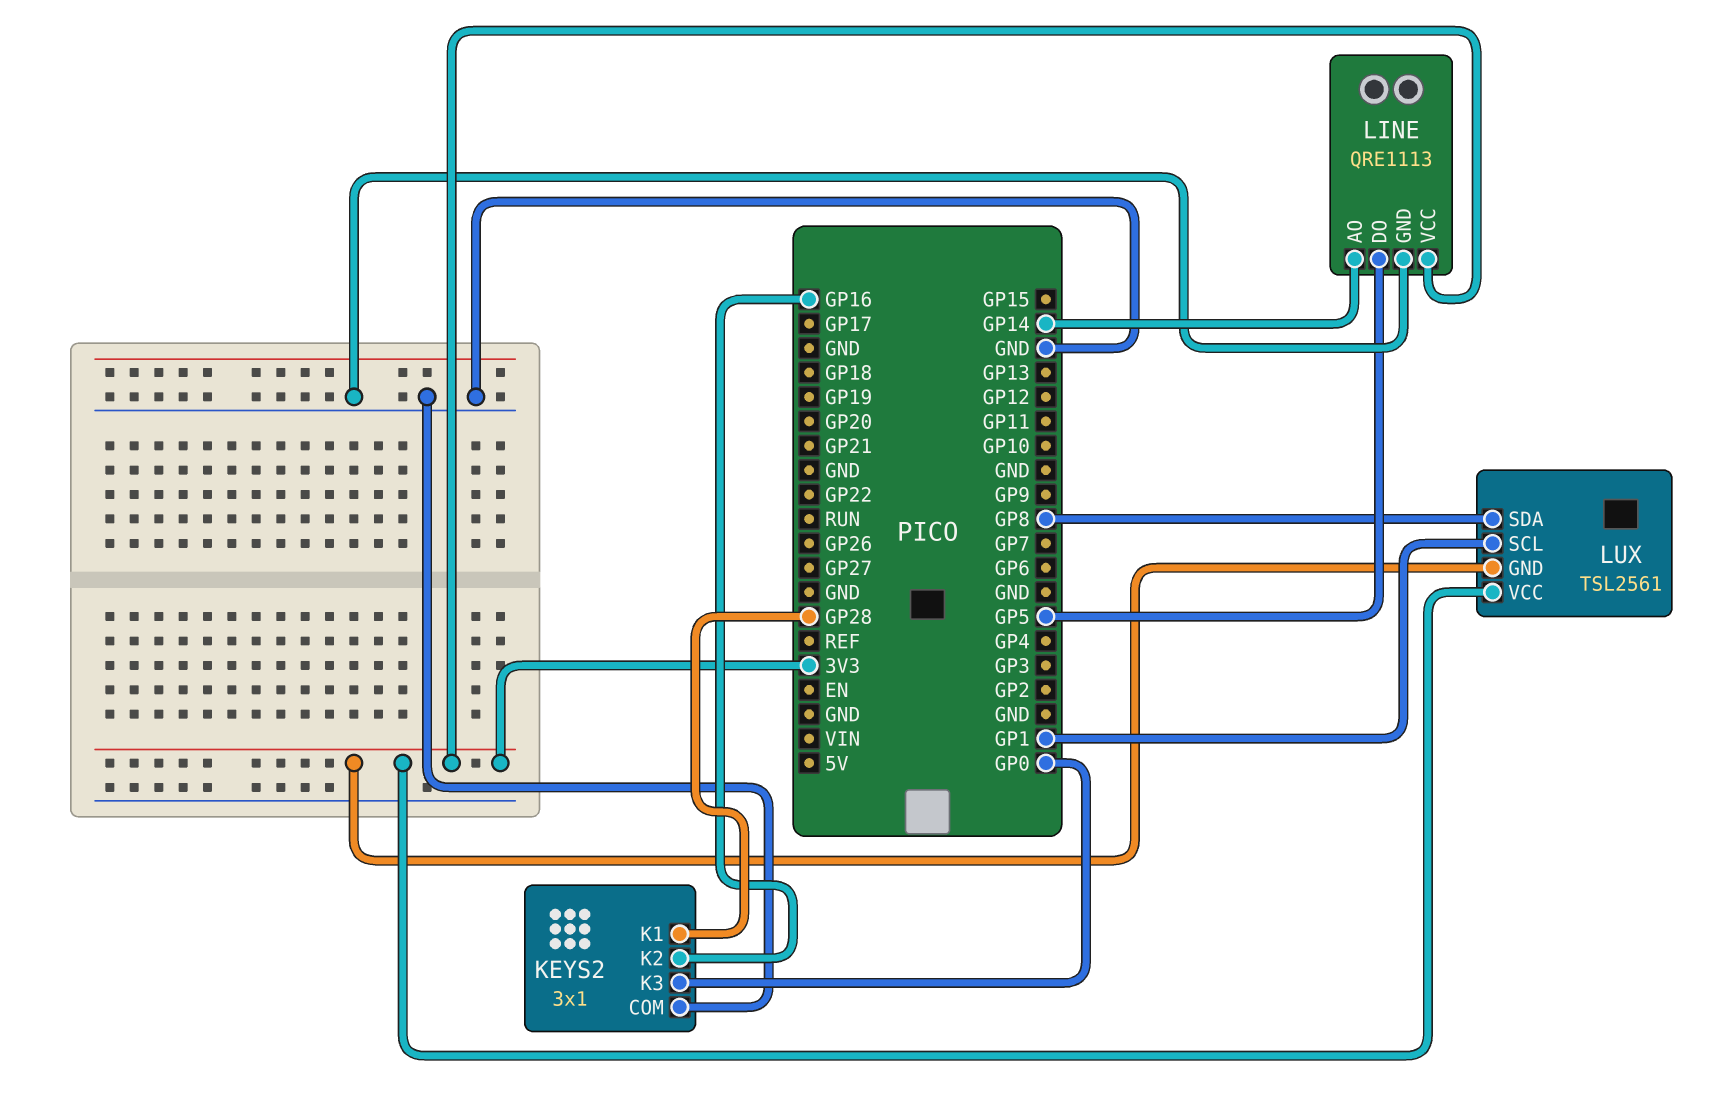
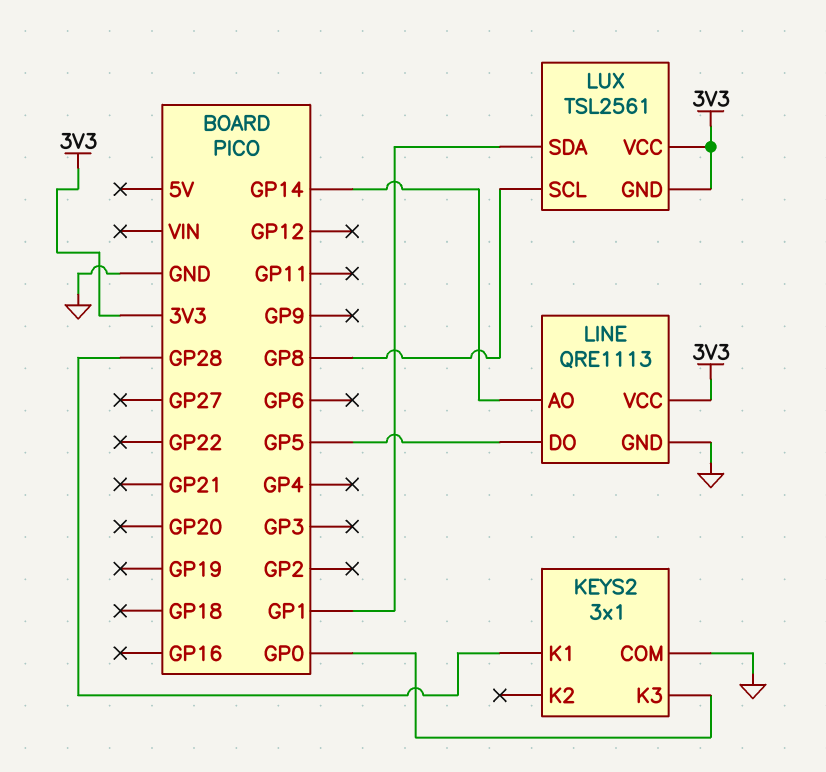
KEYS2 pin K2: GP16 -> none
LUX pin SCL: GP1 -> GP8
LUX pin SDA: GP8 -> GP1

